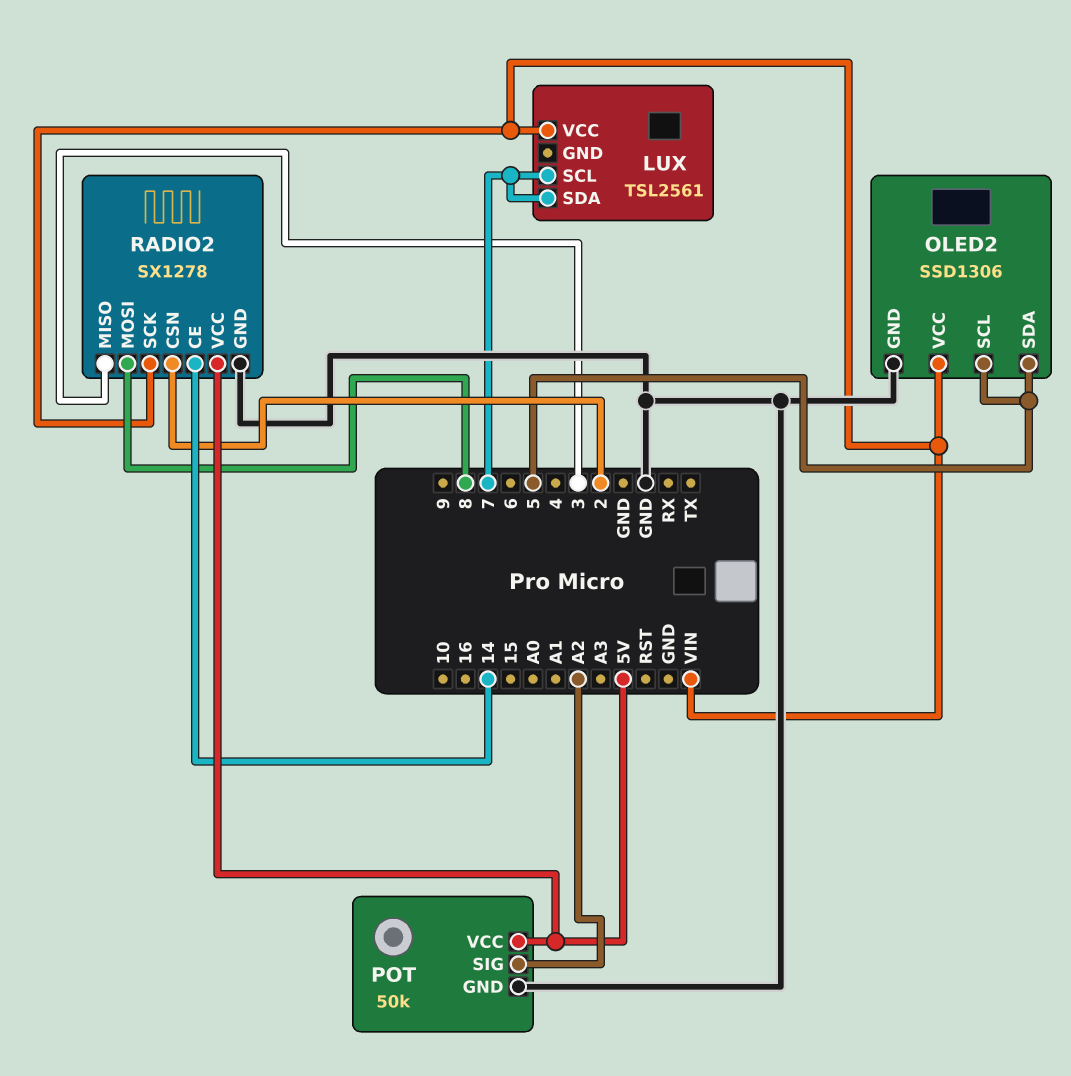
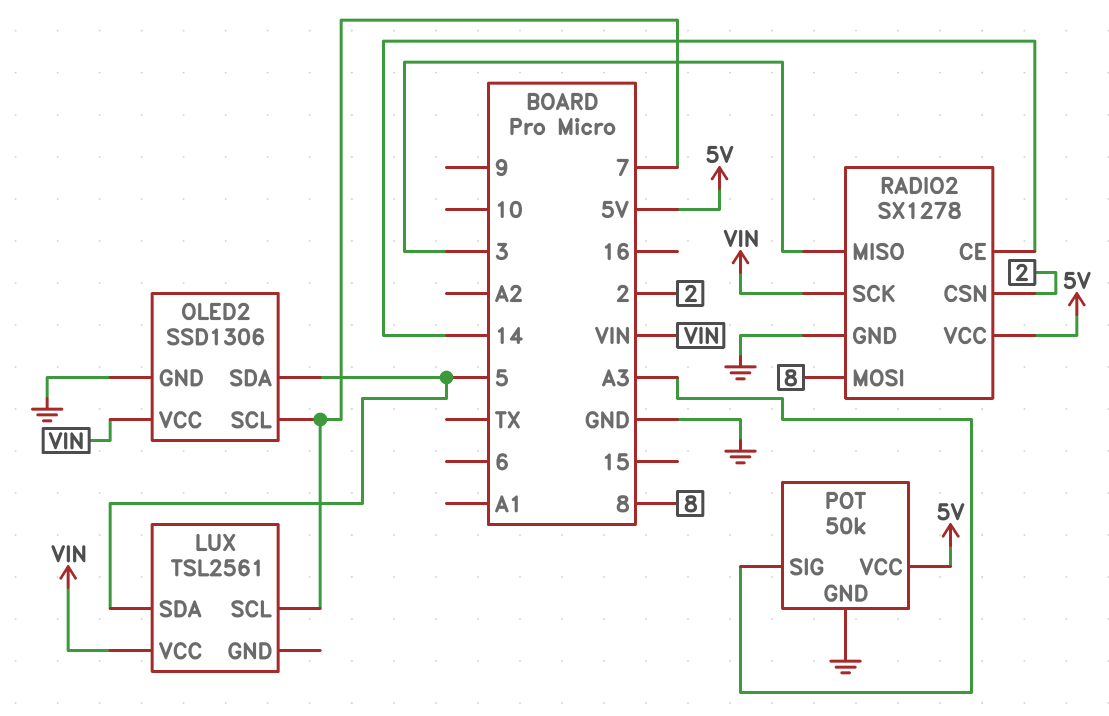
LUX pin SDA: 7 -> 5
OLED2 pin SCL: 5 -> 7
POT pin SIG: A2 -> A3

